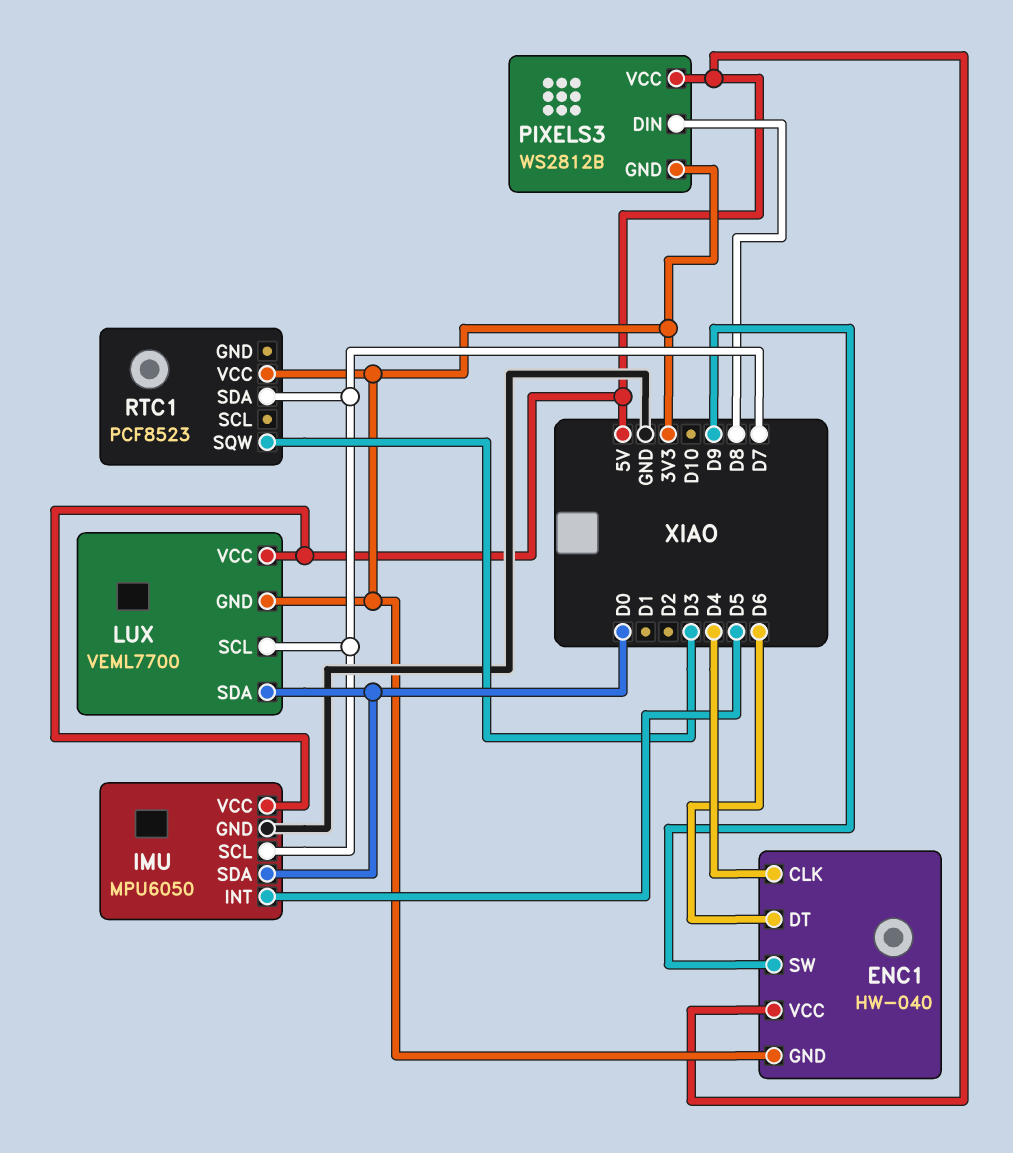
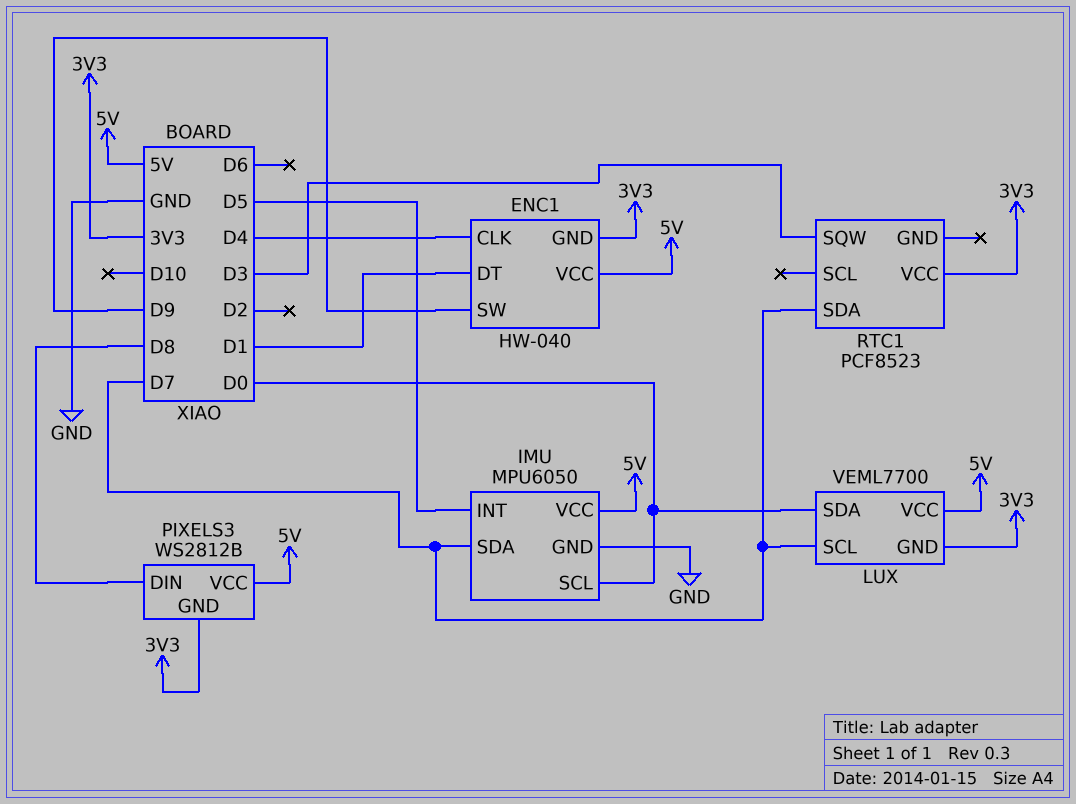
ENC1 pin DT: D6 -> D1
IMU pin SCL: D7 -> D0
IMU pin SDA: D0 -> D7

